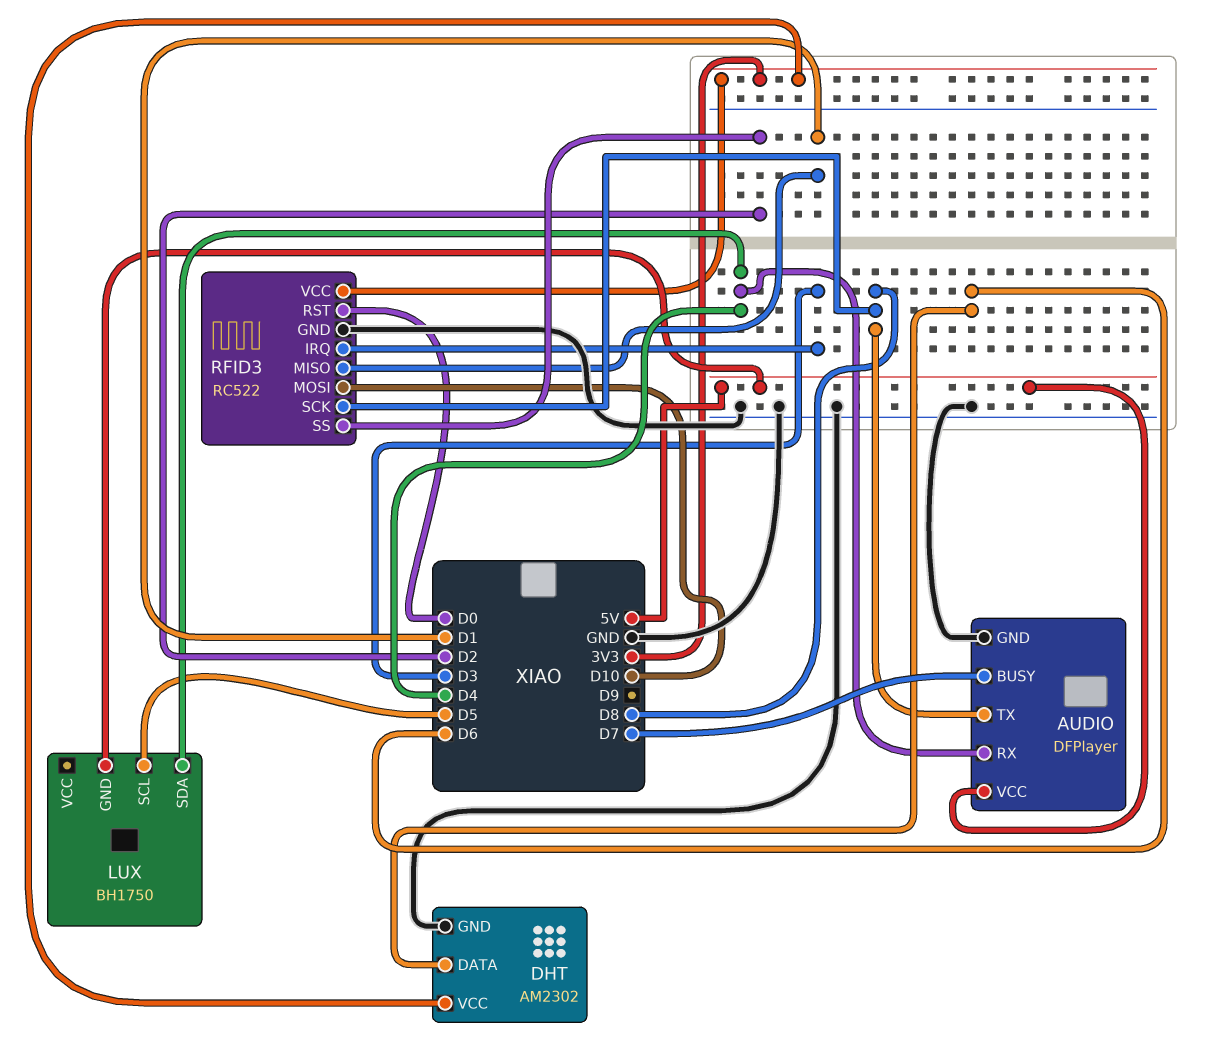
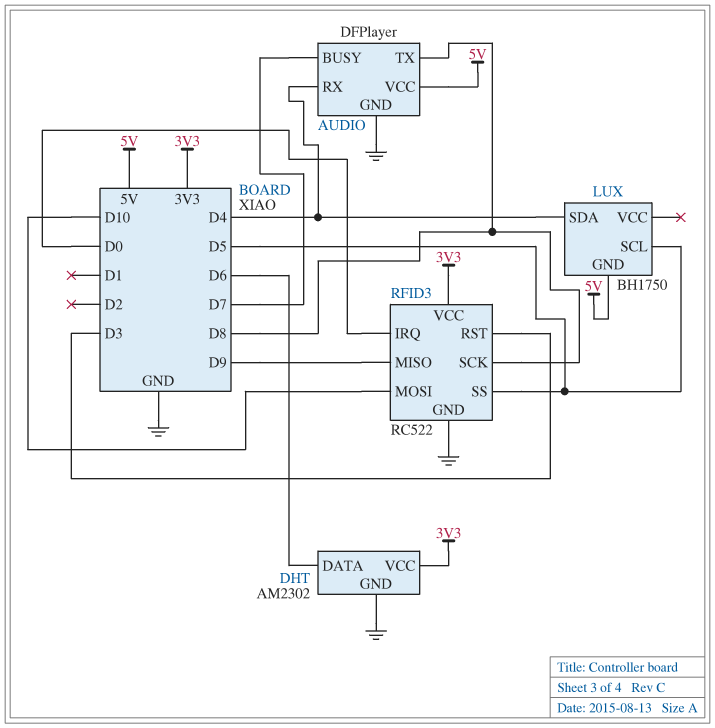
RFID3 pin IRQ: D3 -> D0
RFID3 pin MISO: D1 -> D9
RFID3 pin RST: D0 -> D3
RFID3 pin SS: D2 -> D5

